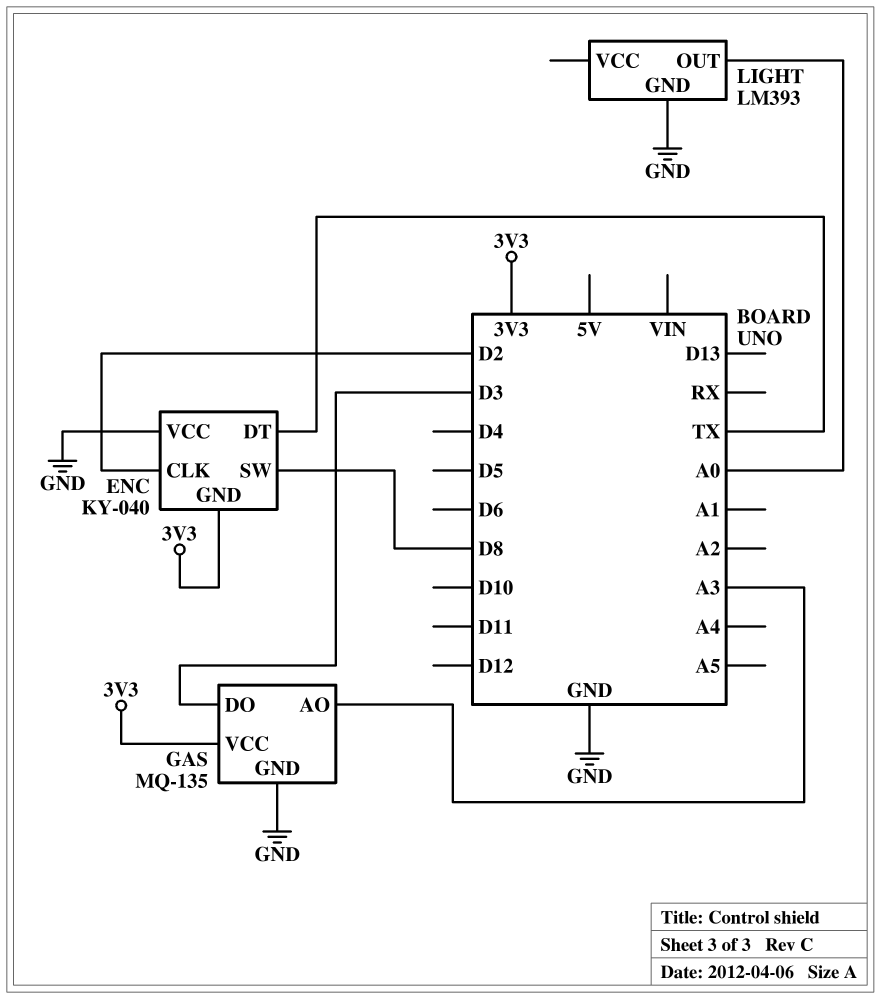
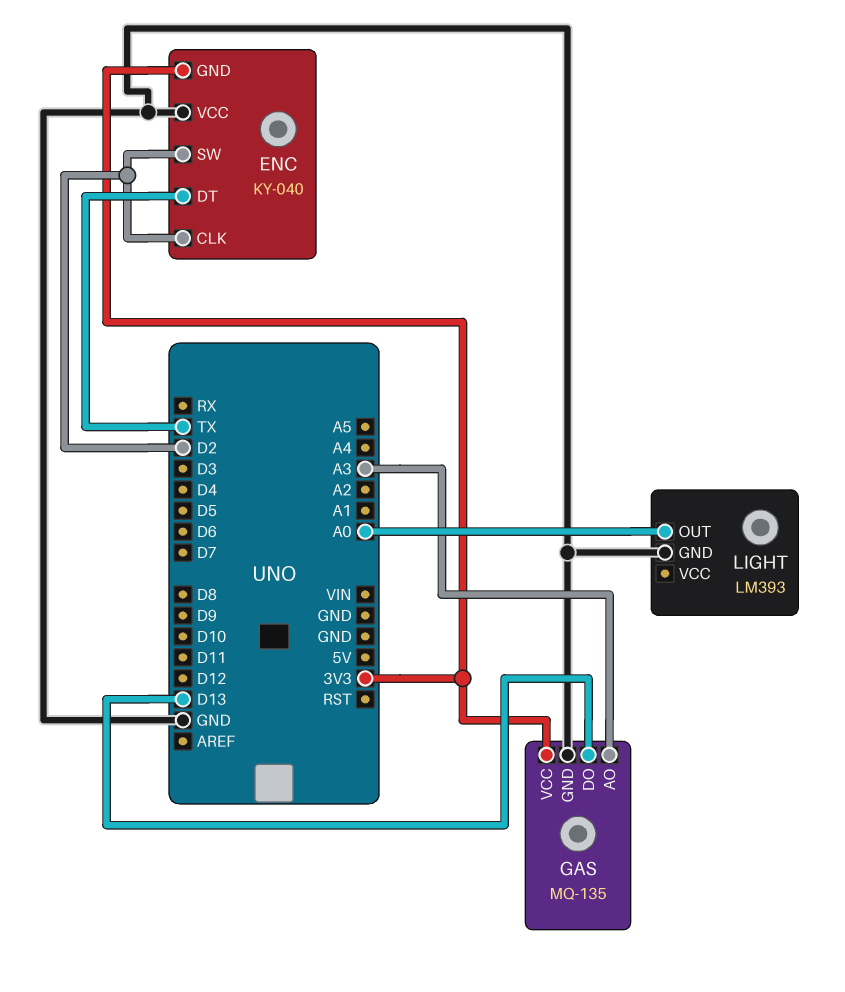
ENC pin SW: D8 -> D2
GAS pin DO: D3 -> D13

